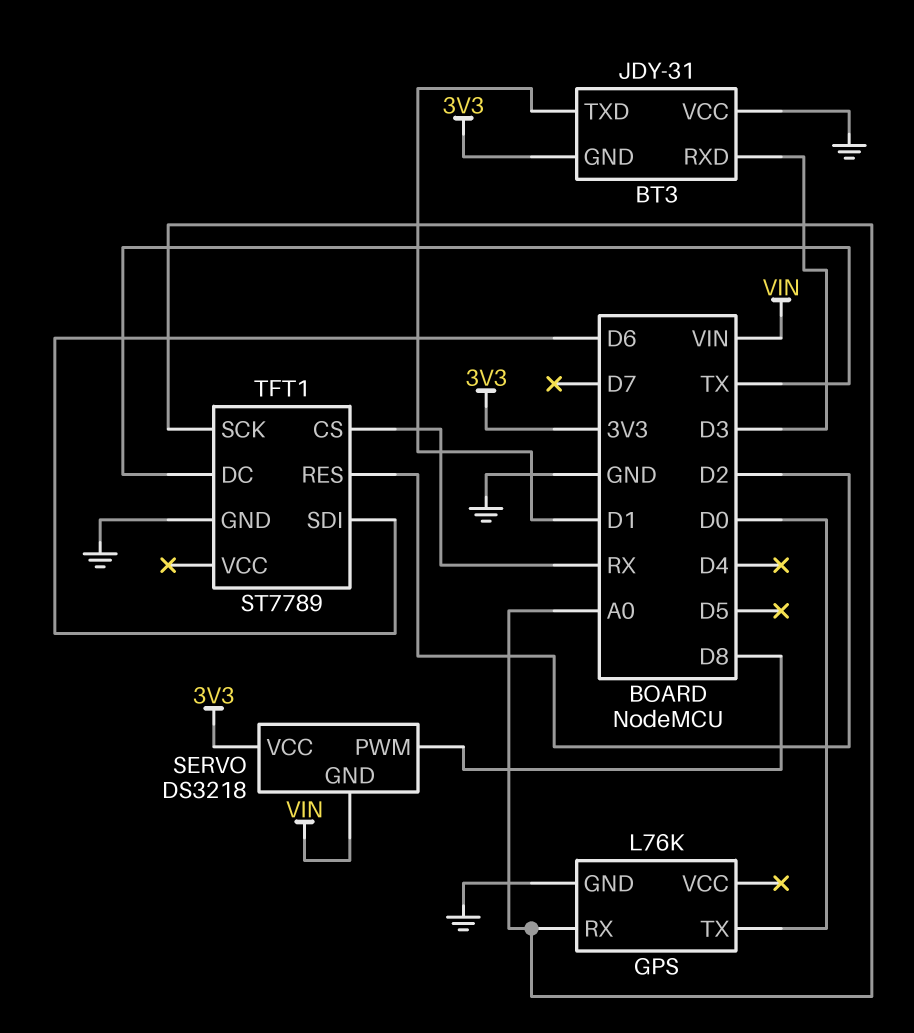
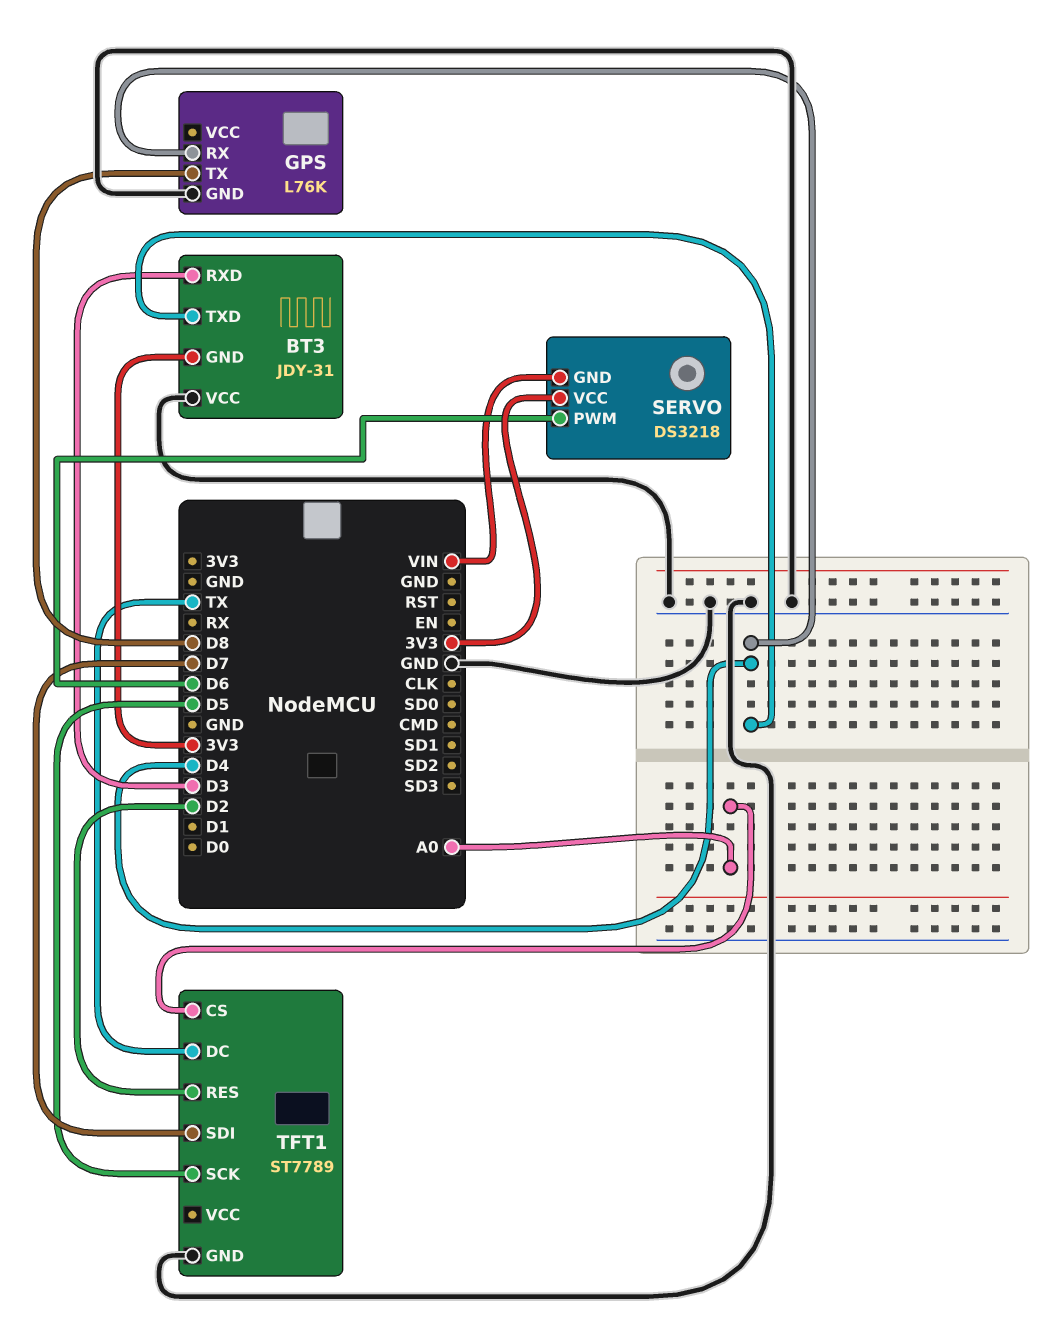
BT3 pin TXD: D1 -> D4
GPS pin RX: A0 -> D4
GPS pin TX: D0 -> D8
SERVO pin PWM: D8 -> D6
TFT1 pin CS: RX -> A0
TFT1 pin SCK: A0 -> D5
TFT1 pin SDI: D6 -> D7

